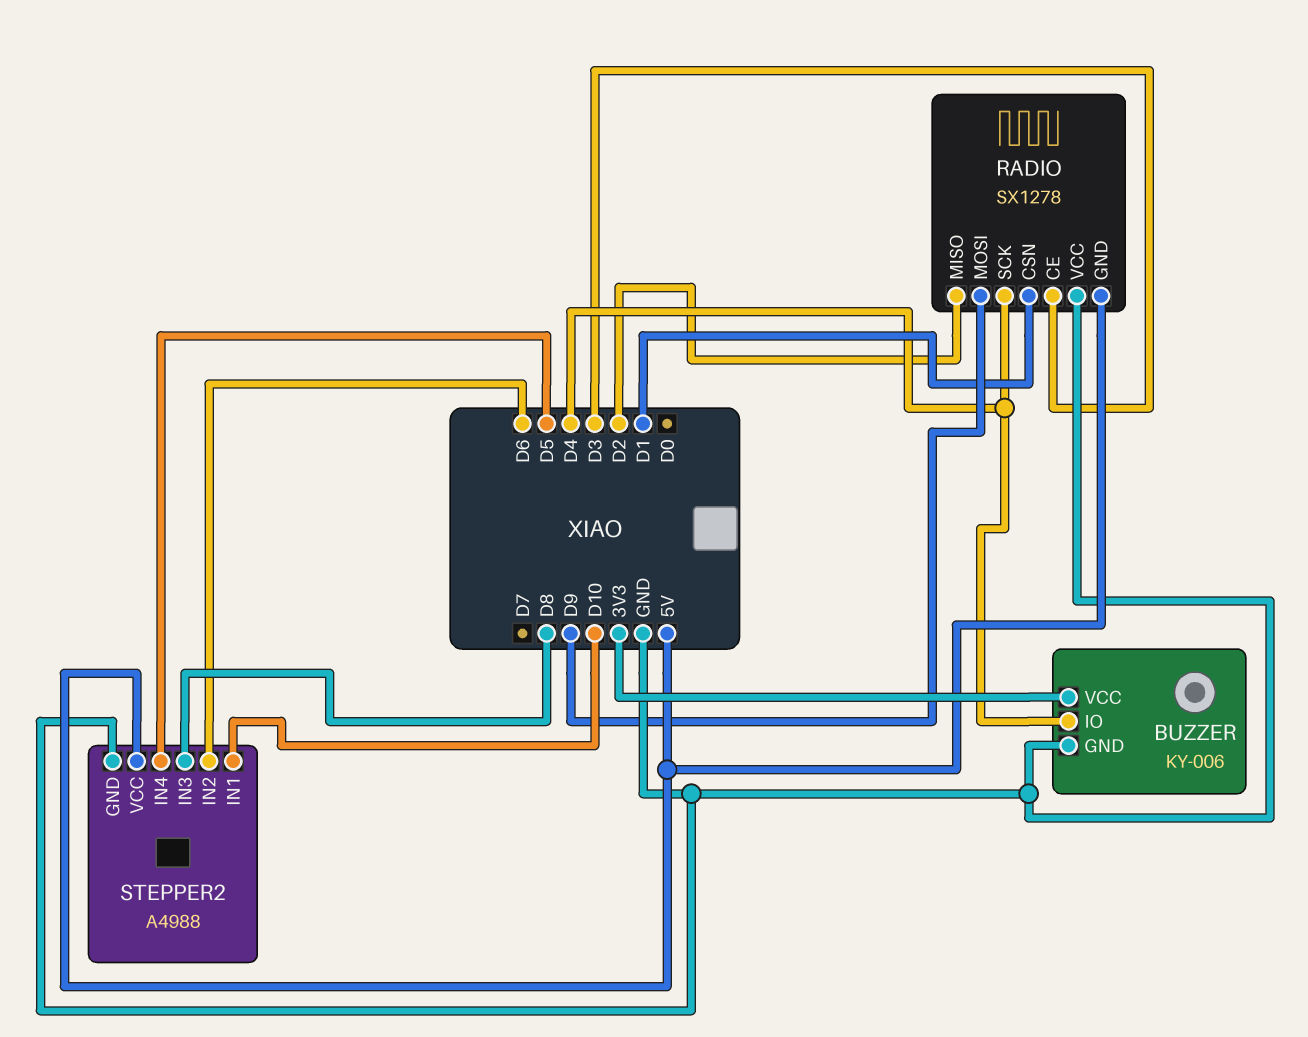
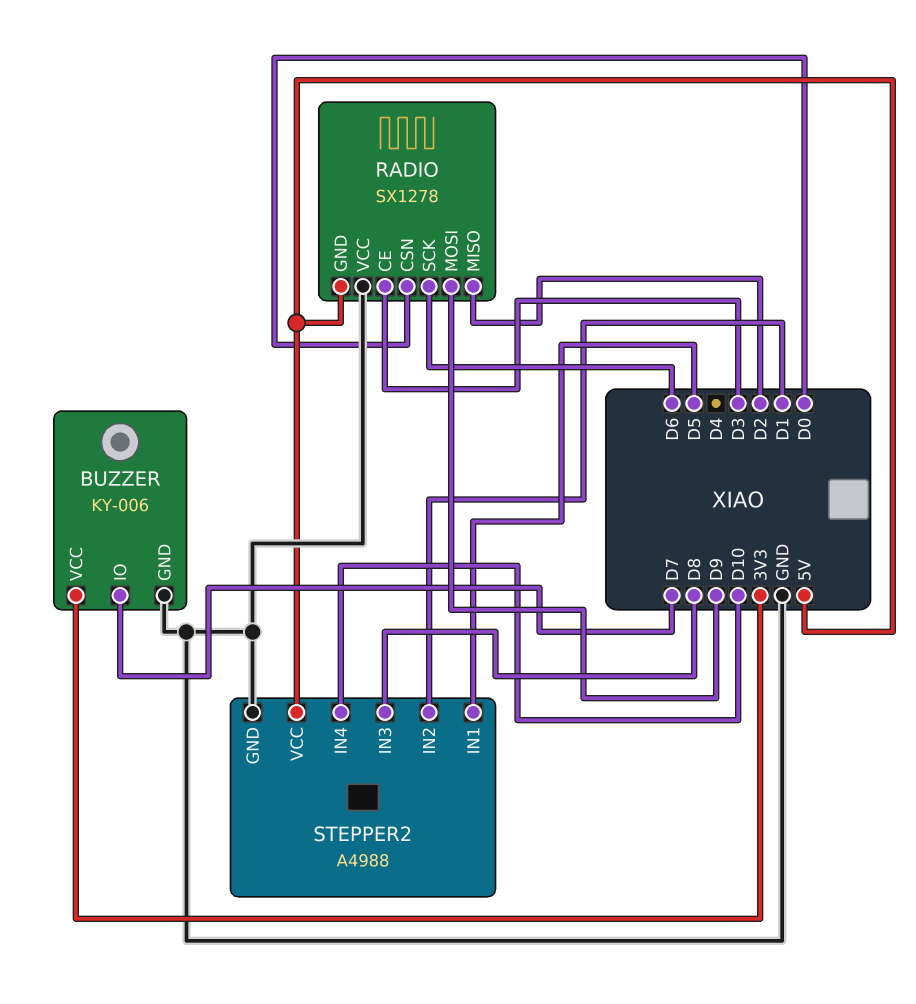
BUZZER pin IO: D4 -> D7
RADIO pin CSN: D1 -> D0
RADIO pin SCK: D4 -> D6
STEPPER2 pin IN1: D10 -> D5
STEPPER2 pin IN2: D6 -> D1
STEPPER2 pin IN4: D5 -> D10

